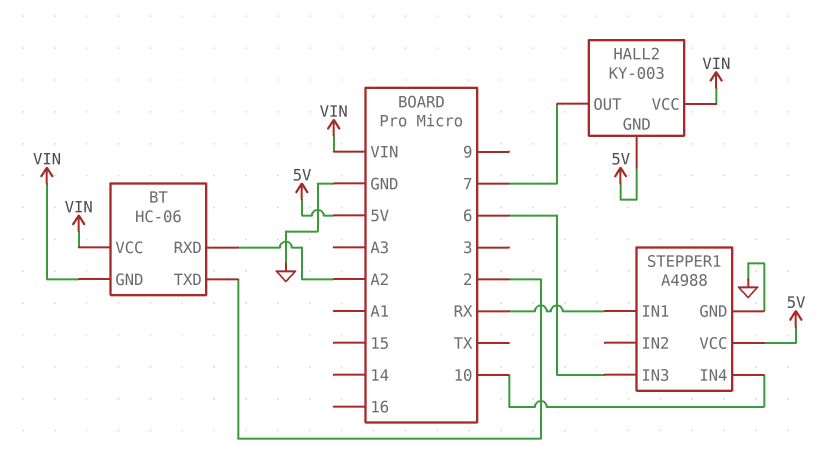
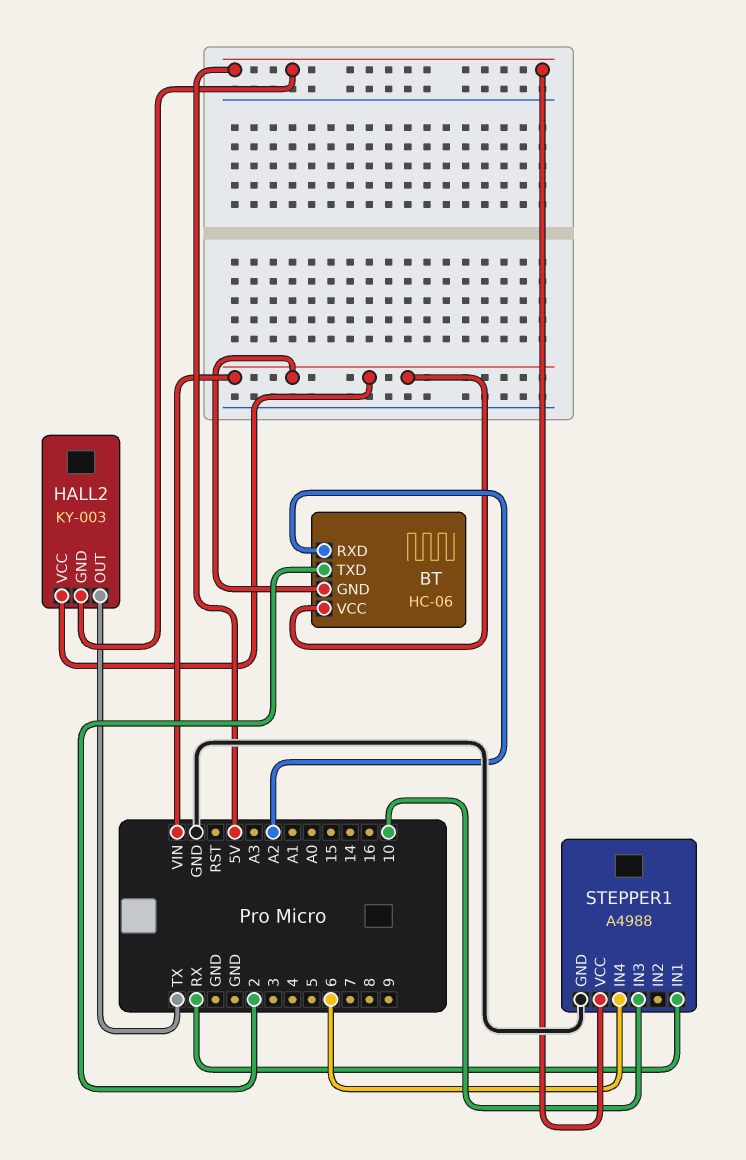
HALL2 pin OUT: 7 -> TX
STEPPER1 pin IN3: 6 -> 10
STEPPER1 pin IN4: 10 -> 6

